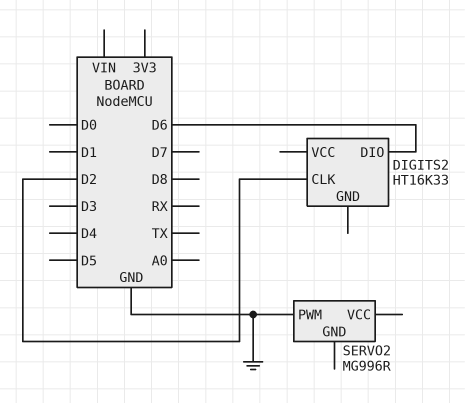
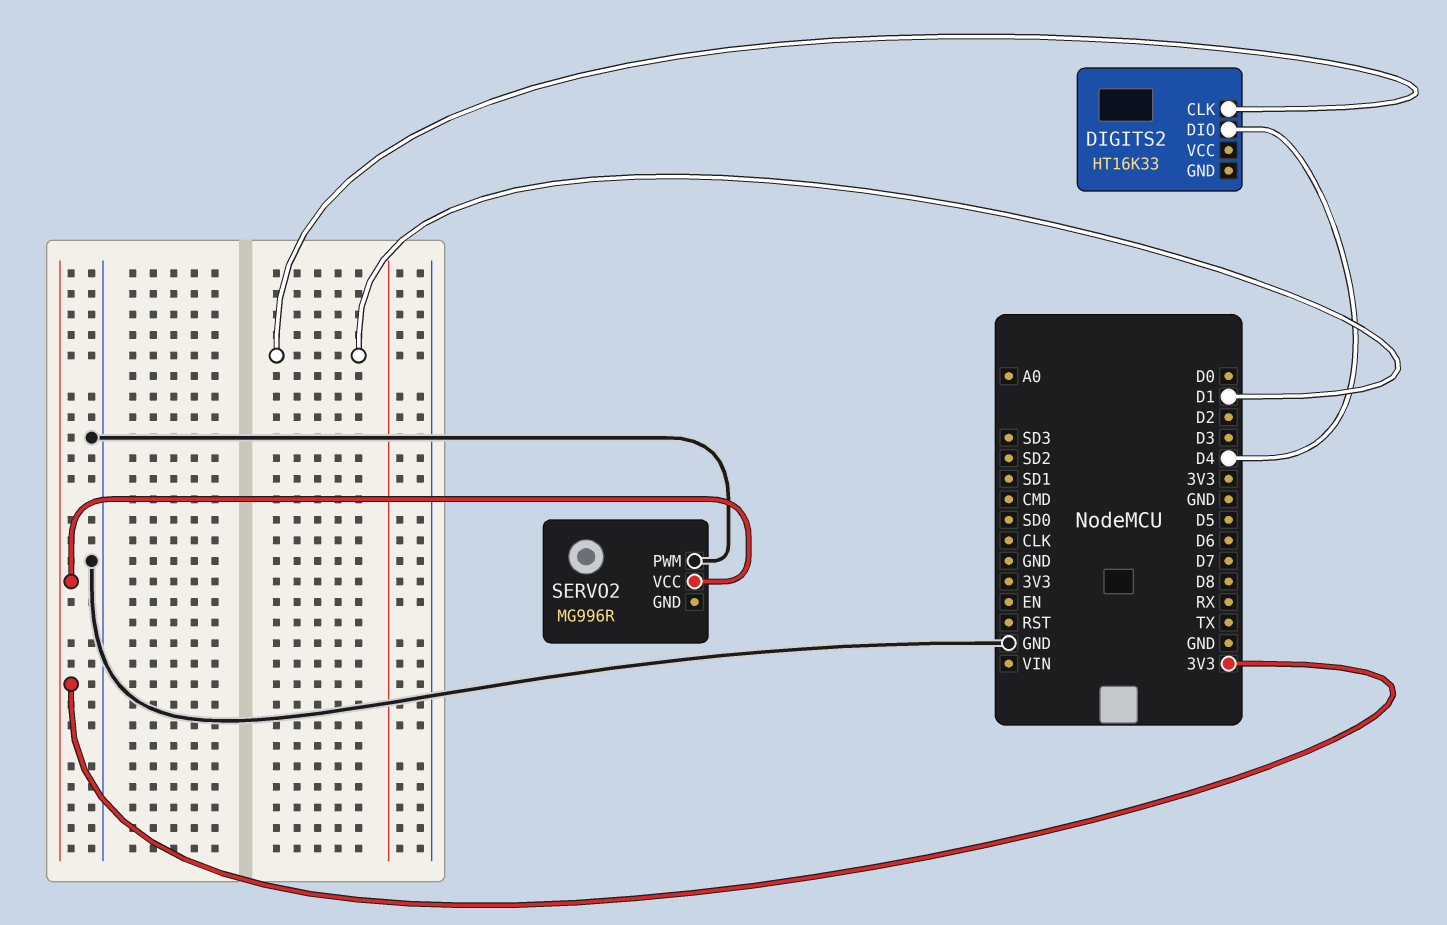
DIGITS2 pin CLK: D2 -> D1
DIGITS2 pin DIO: D6 -> D4
SERVO2 pin VCC: none -> 3V3

